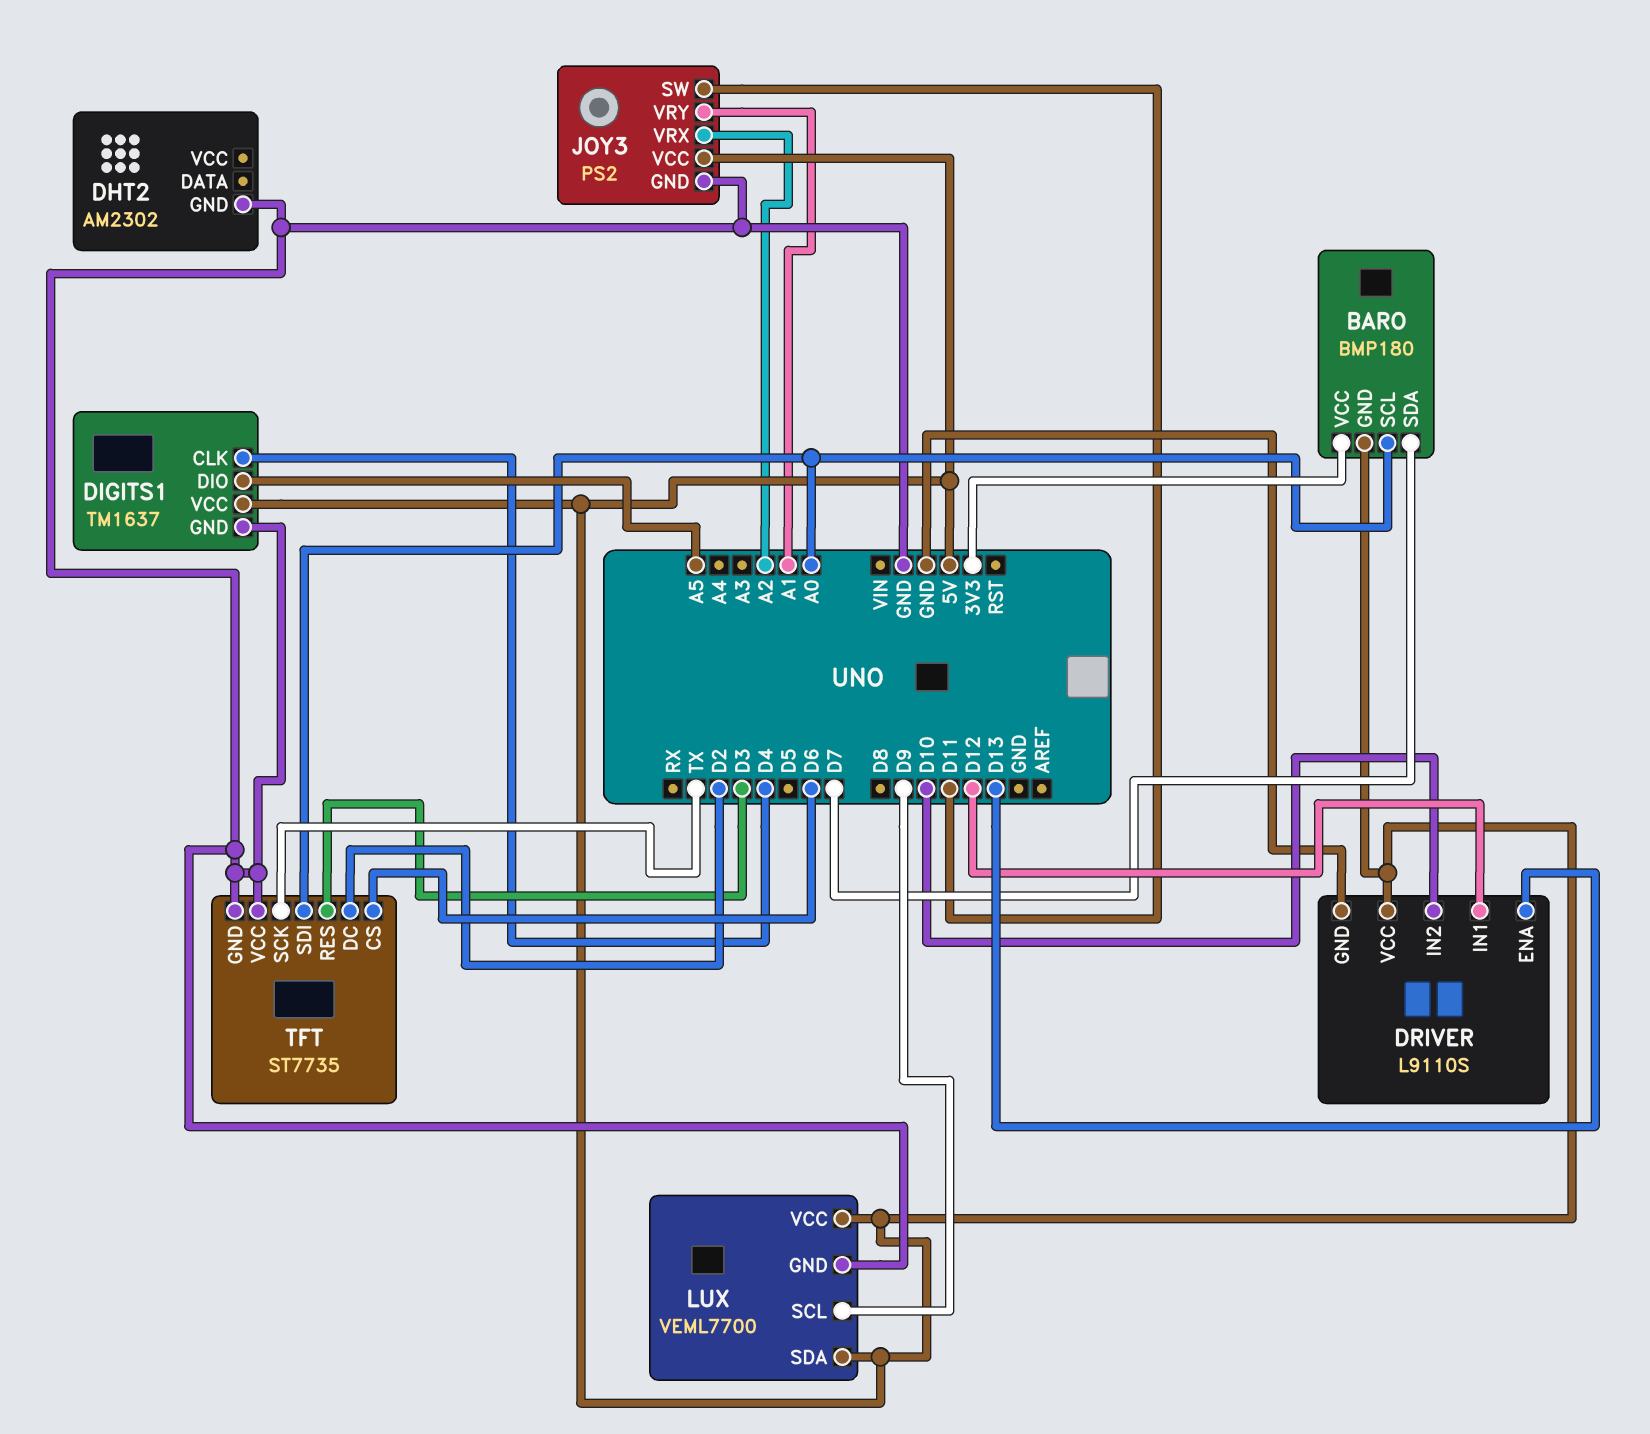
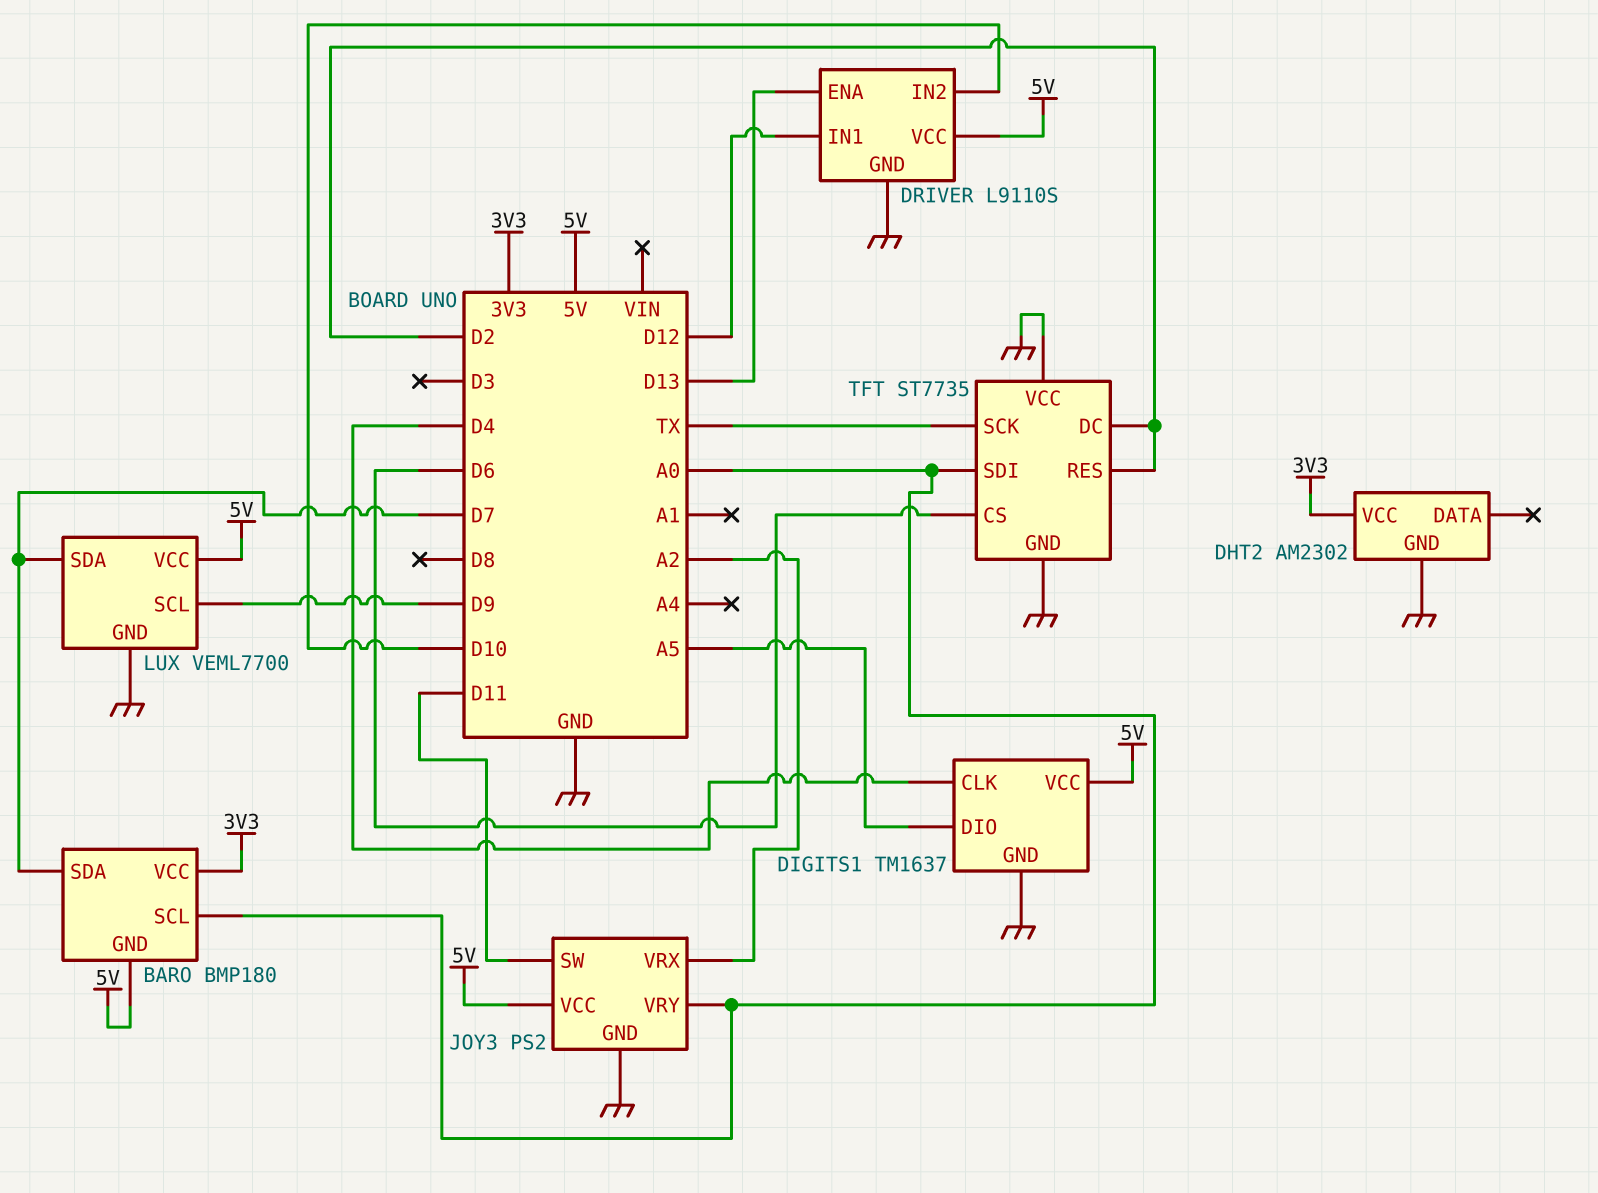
DHT2 pin VCC: none -> 3V3
JOY3 pin VRY: A1 -> A0
LUX pin SDA: 5V -> D7
TFT pin RES: D3 -> D2

